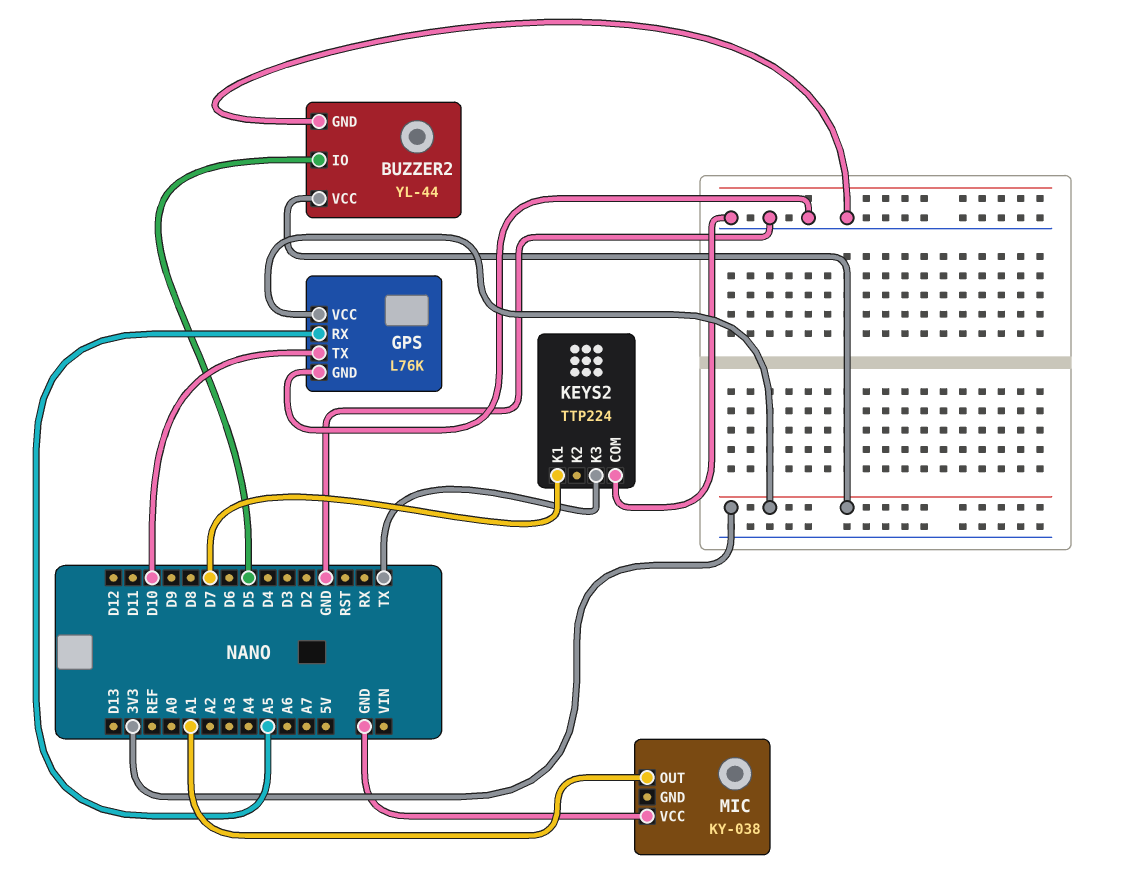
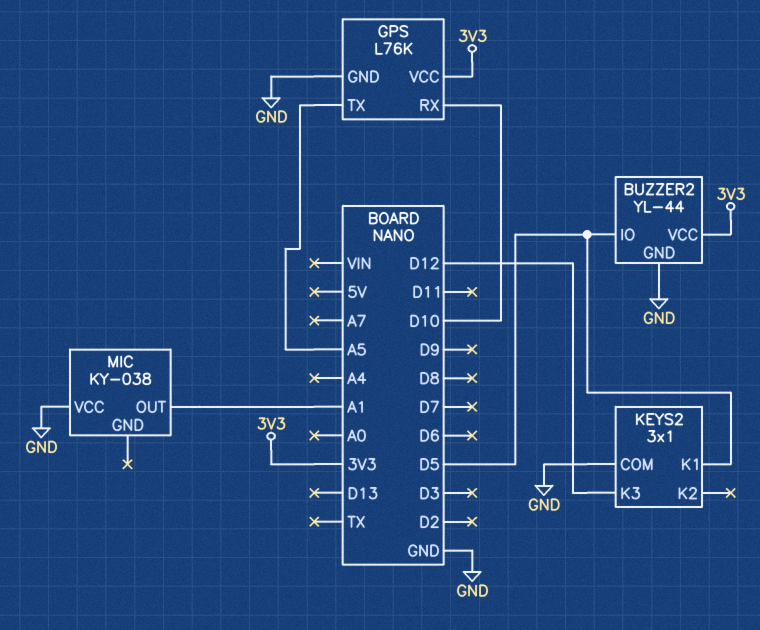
GPS pin RX: A5 -> D10
GPS pin TX: D10 -> A5
KEYS2: TTP224 -> 3x1
KEYS2 pin K1: D7 -> D5
KEYS2 pin K3: TX -> D12

